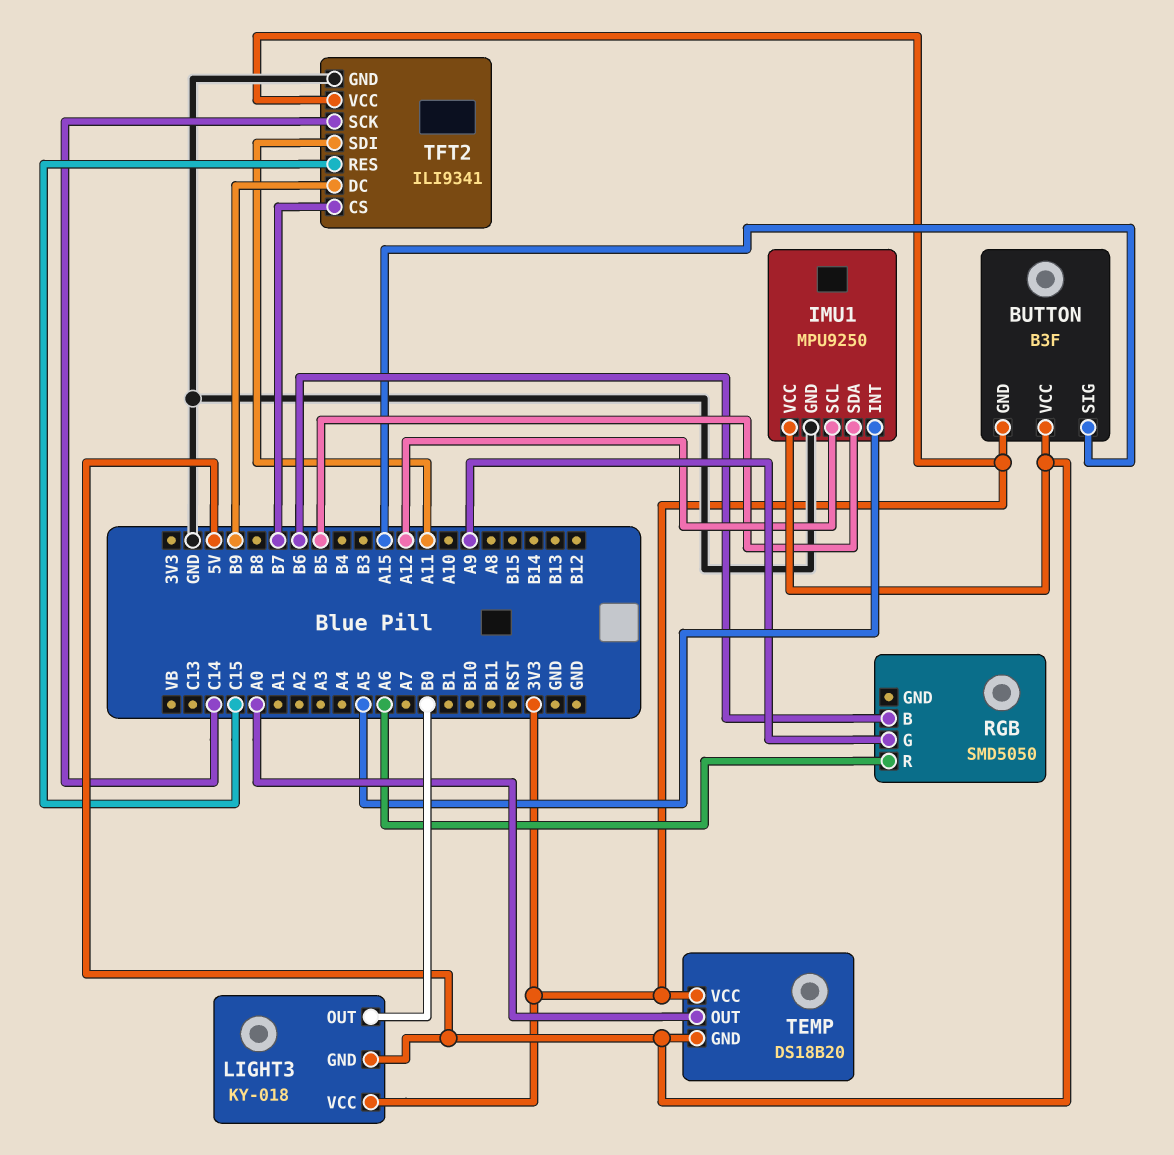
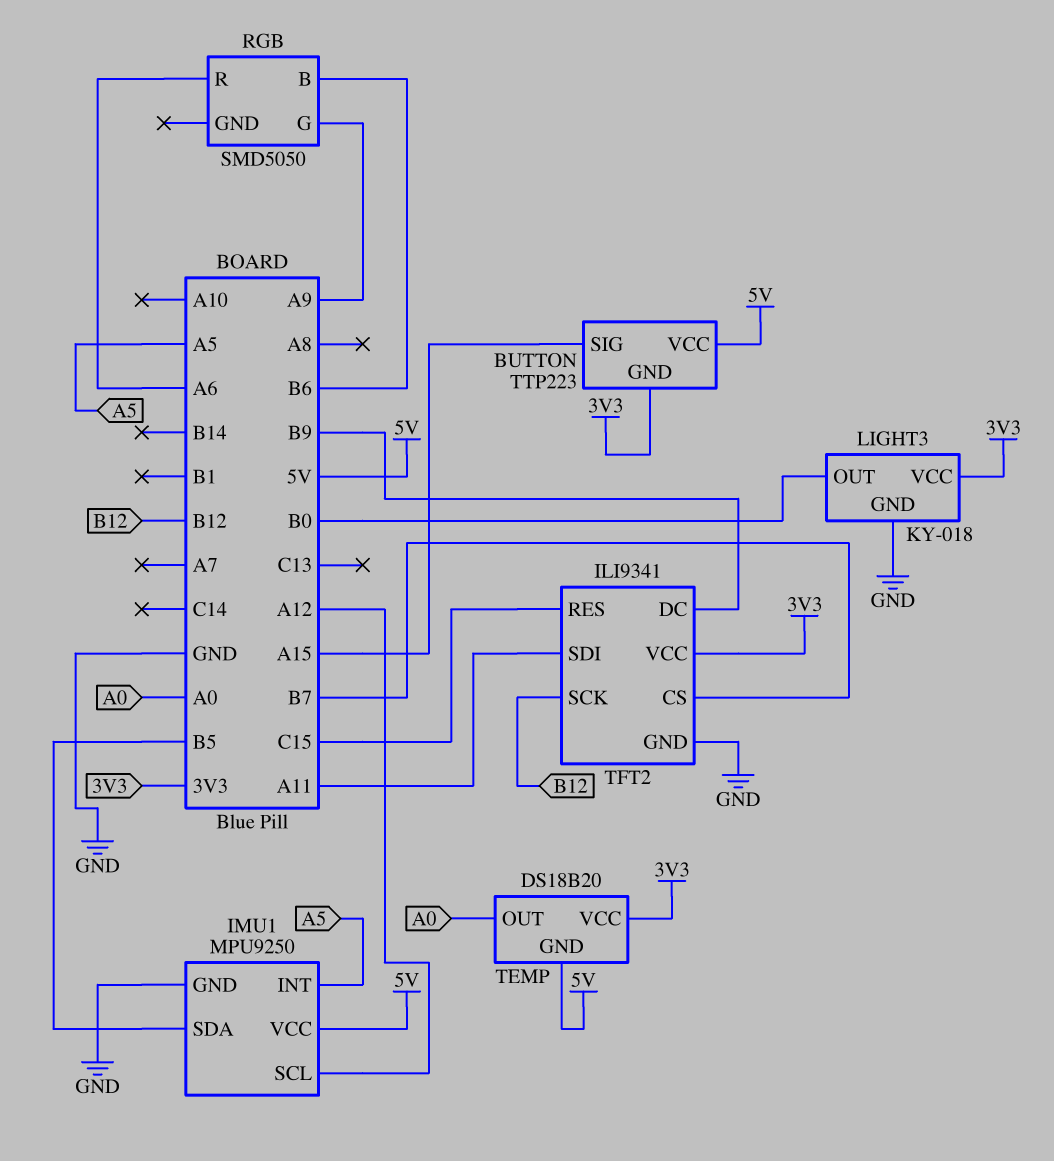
BUTTON: B3F -> TTP223
LIGHT3 pin GND: 5V -> GND
TFT2 pin SCK: C14 -> B12

